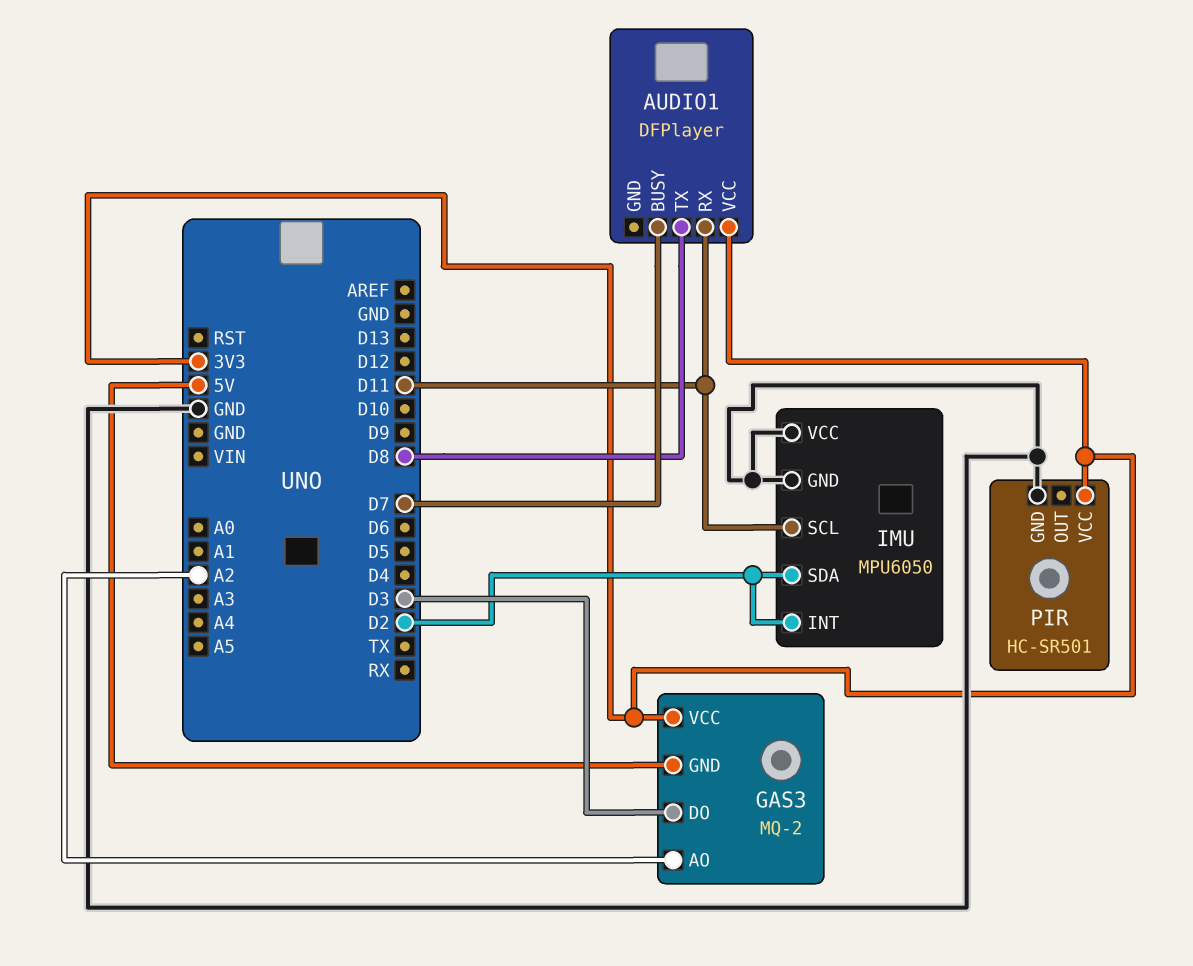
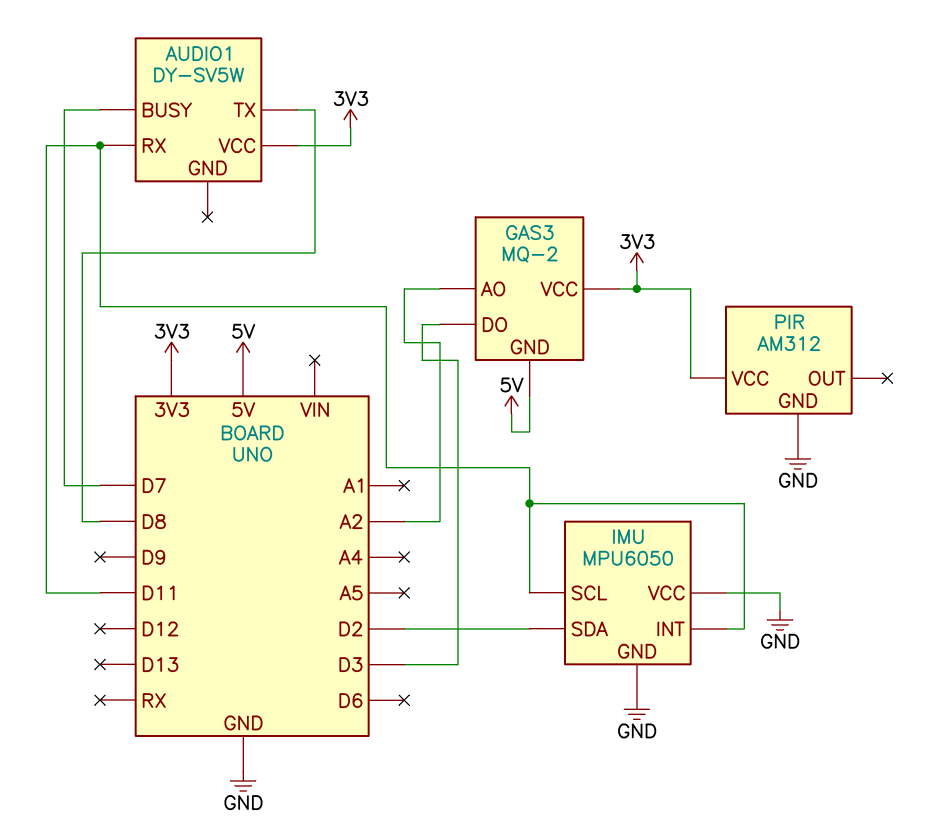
AUDIO1: DFPlayer -> DY-SV5W
IMU pin INT: D2 -> D11
PIR: HC-SR501 -> AM312

